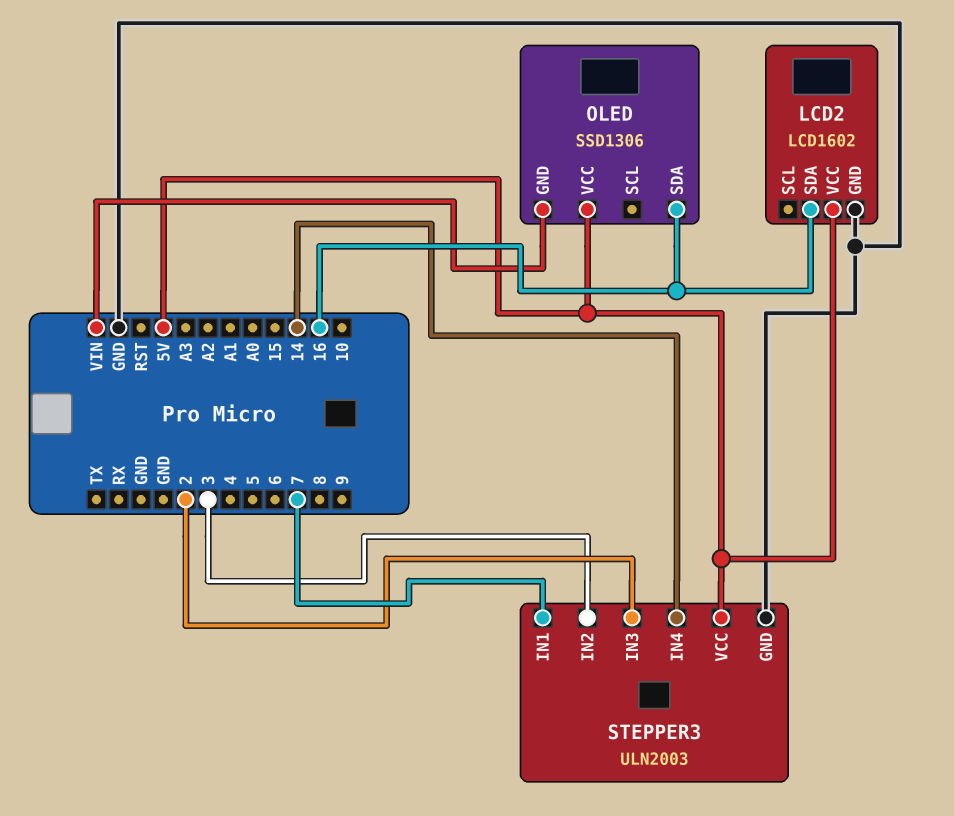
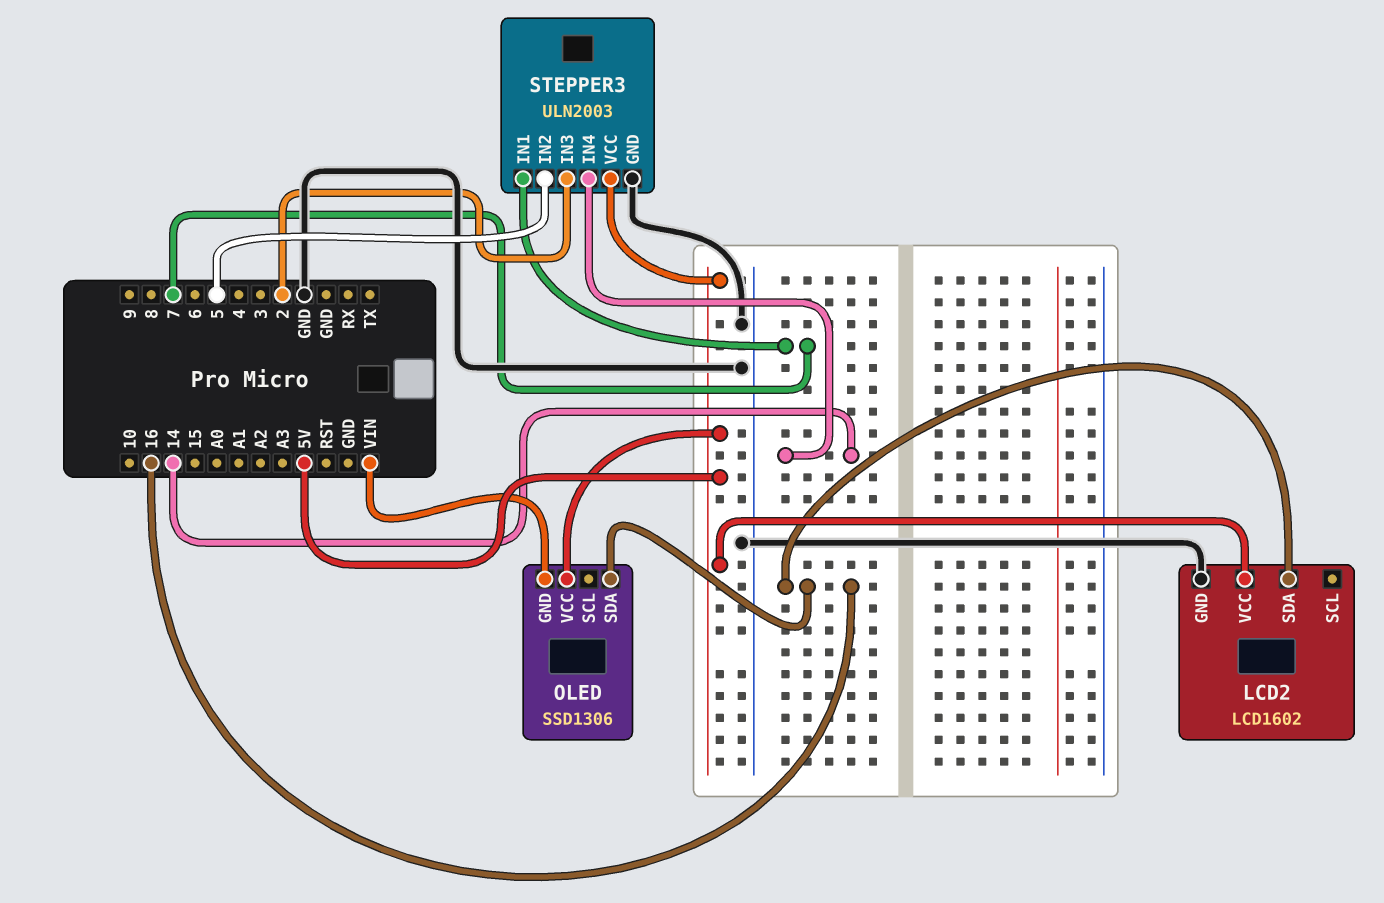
STEPPER3 pin IN2: 3 -> 5

